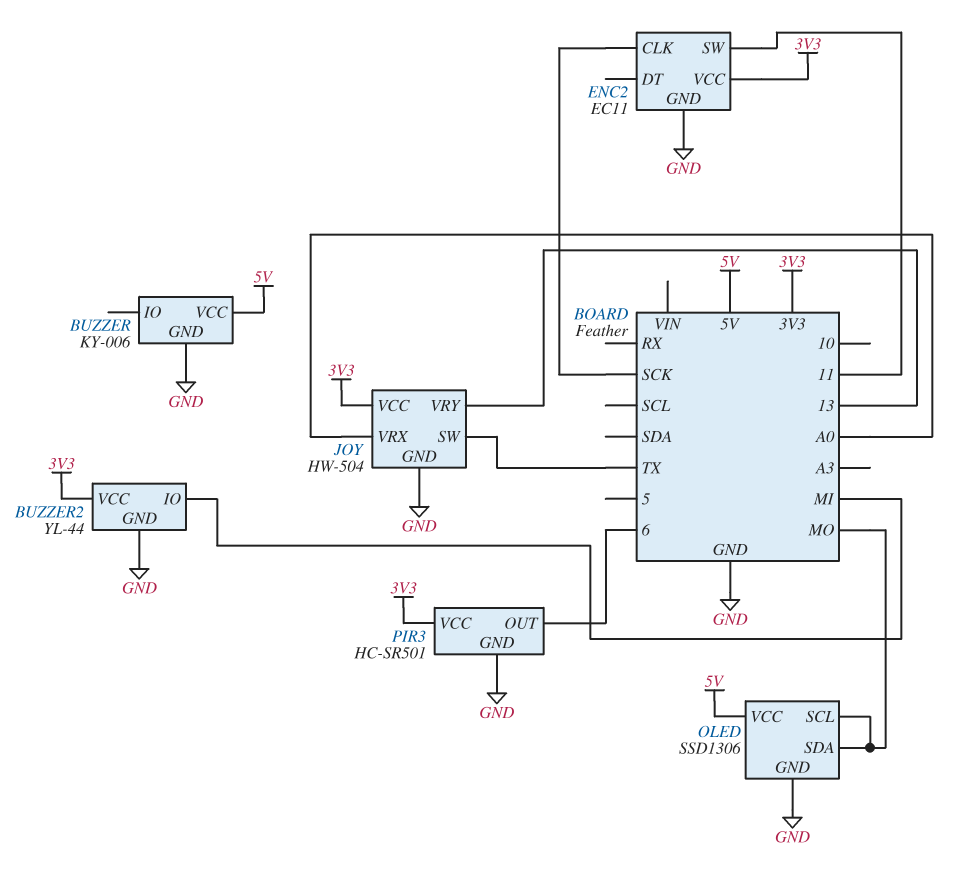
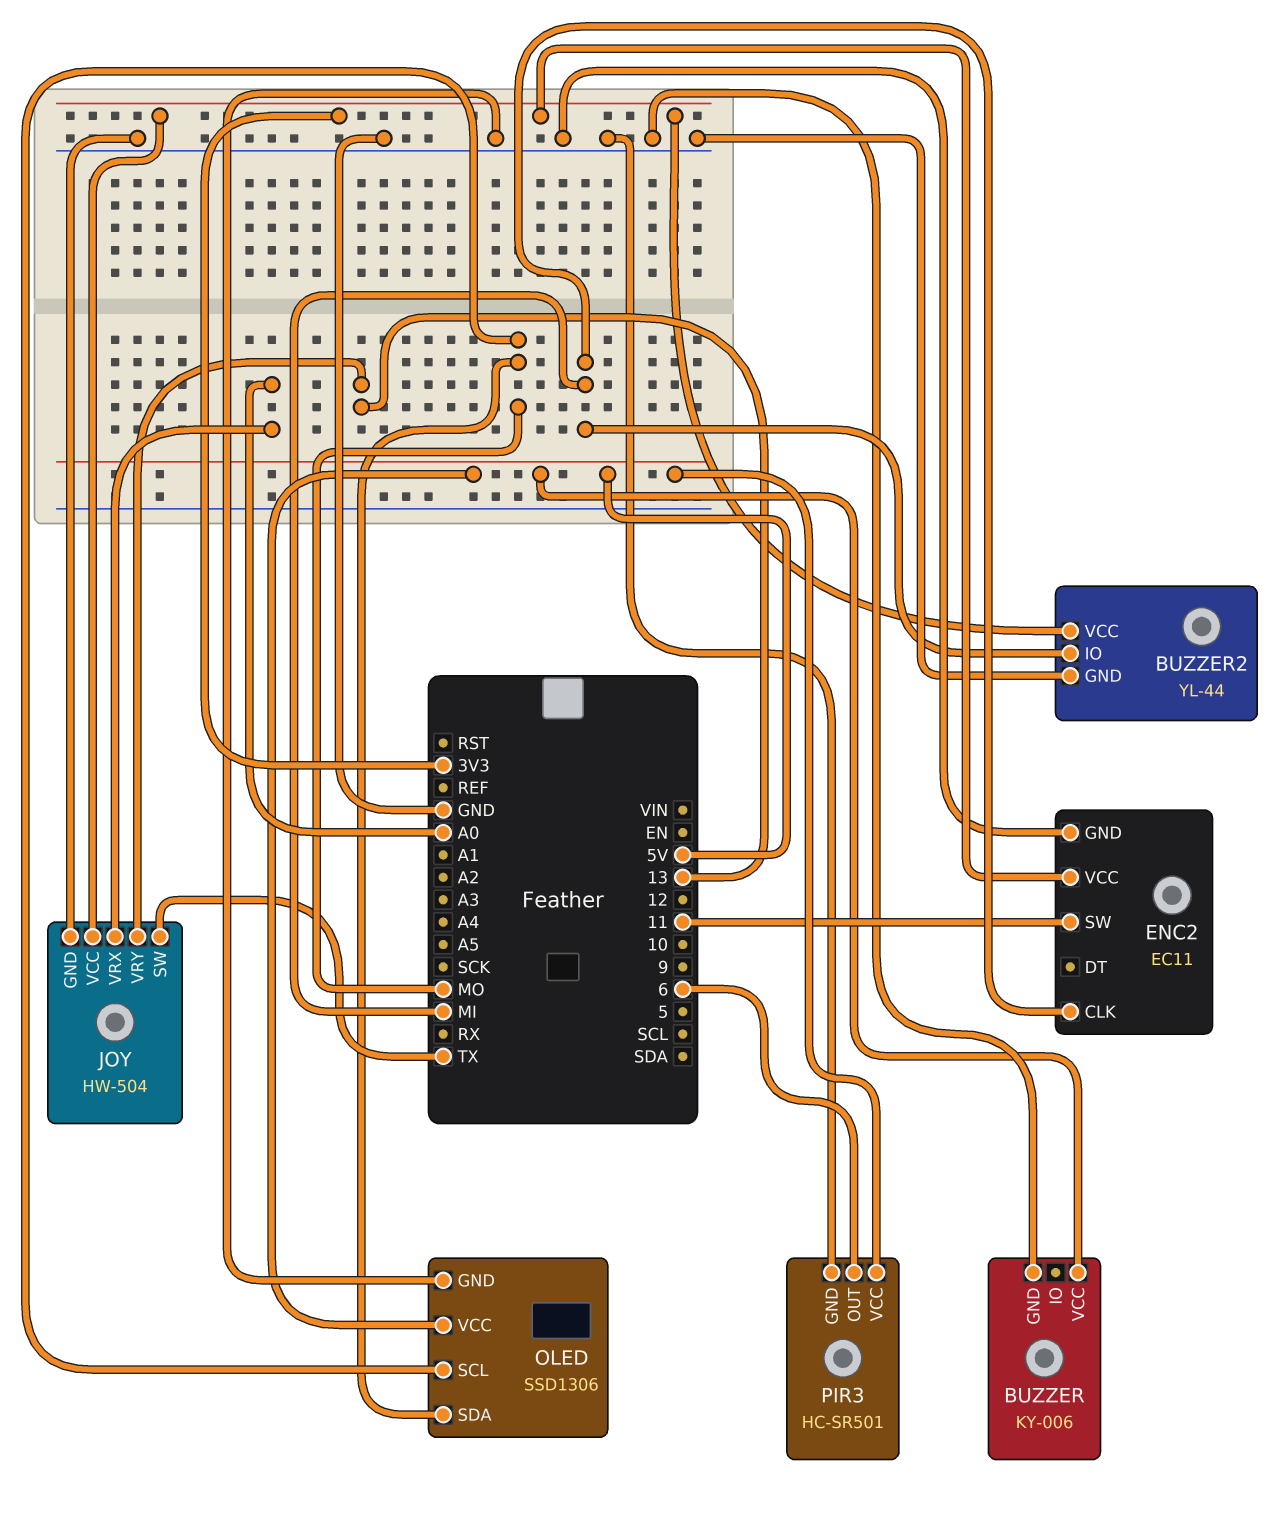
ENC2 pin CLK: SCK -> MI
PIR3 pin VCC: 3V3 -> 5V

